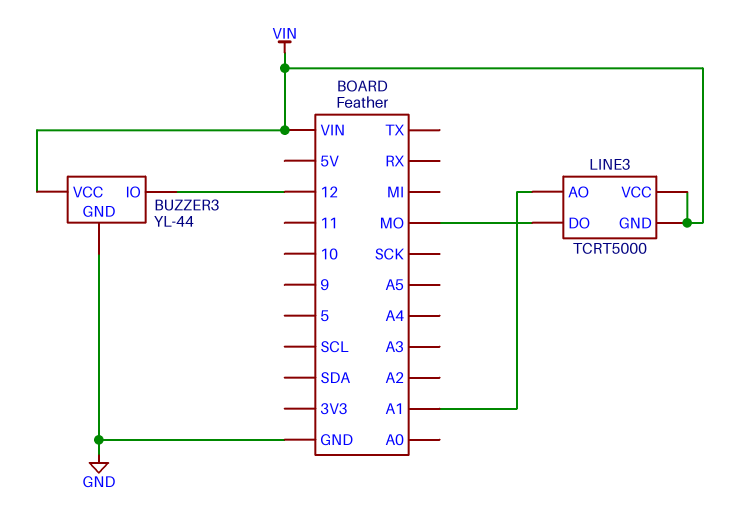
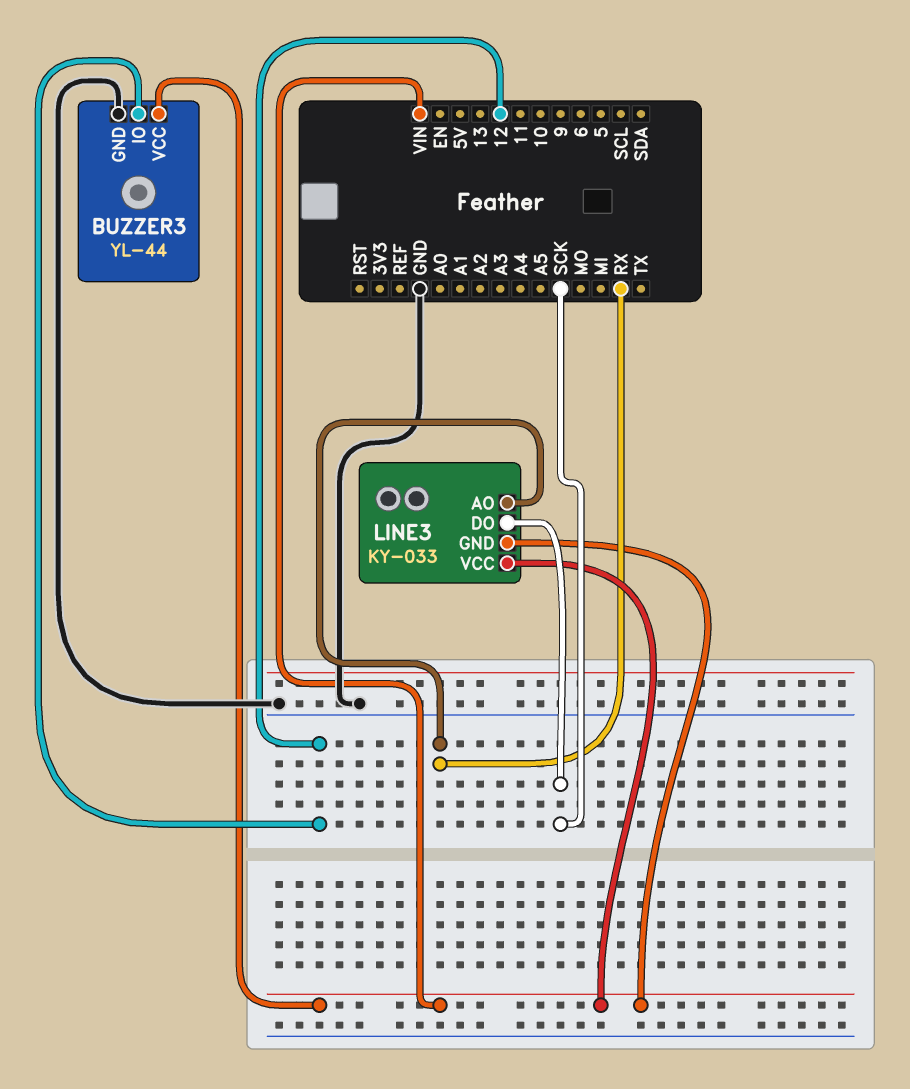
LINE3: TCRT5000 -> KY-033
LINE3 pin AO: A1 -> RX
LINE3 pin DO: MO -> SCK

